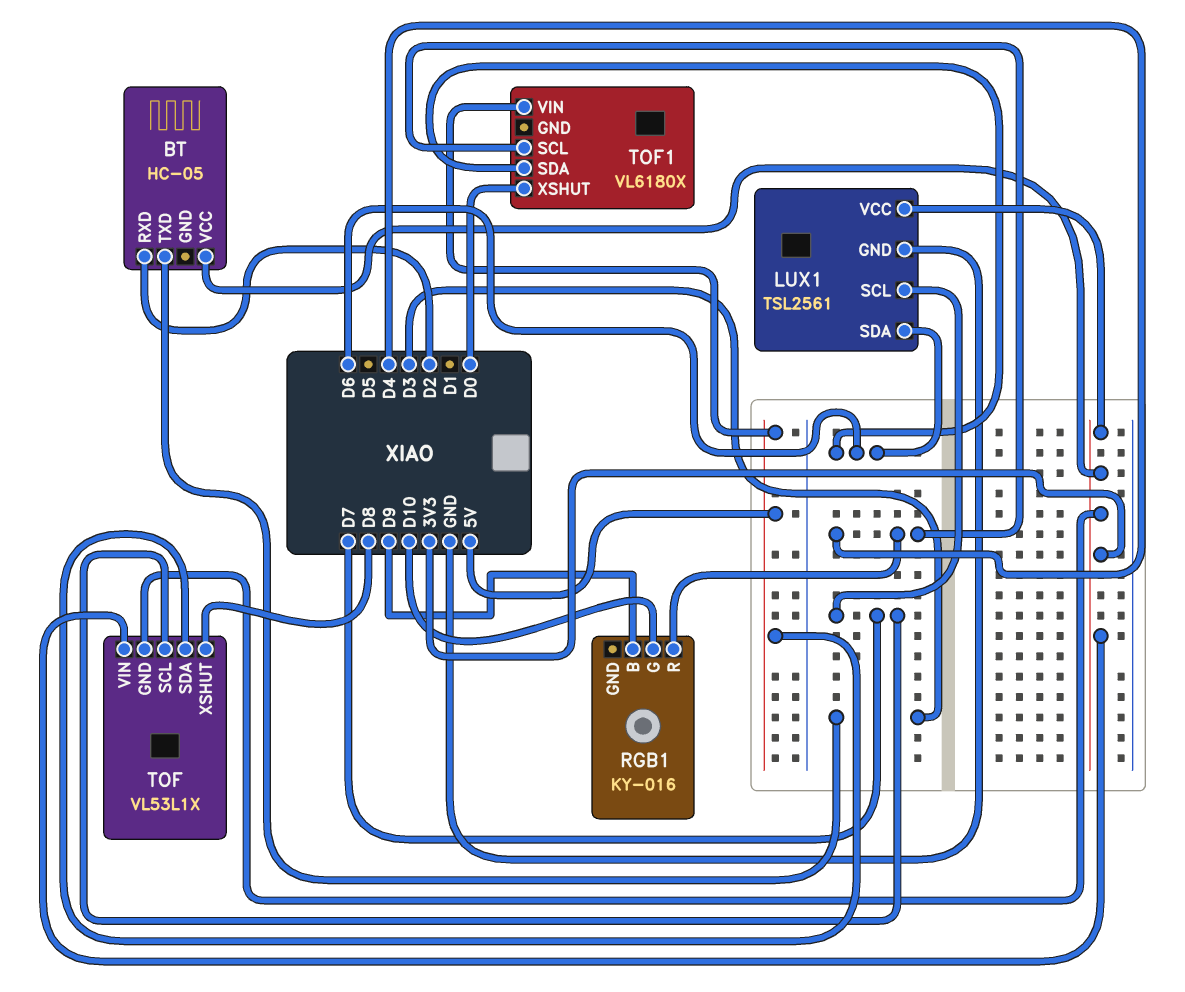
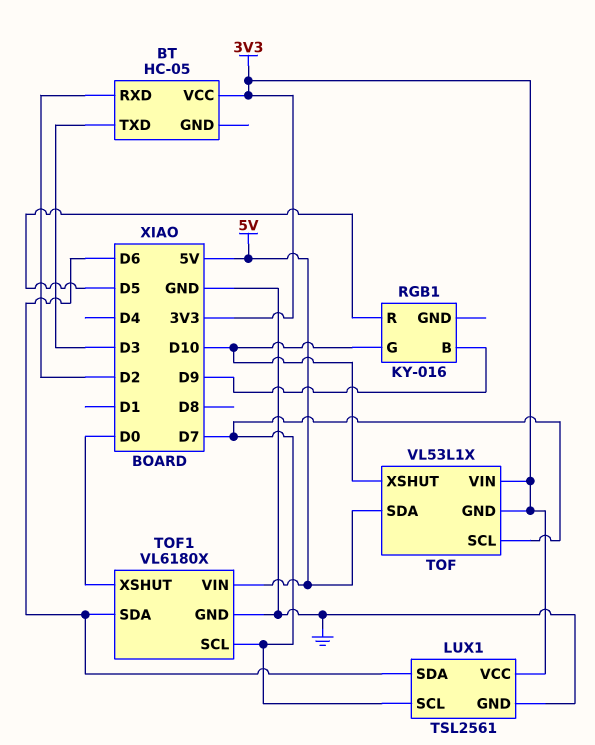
RGB1 pin R: D4 -> D5
TOF pin XSHUT: D8 -> D10
TOF1 pin GND: none -> GND
TOF1 pin SCL: D4 -> D7

